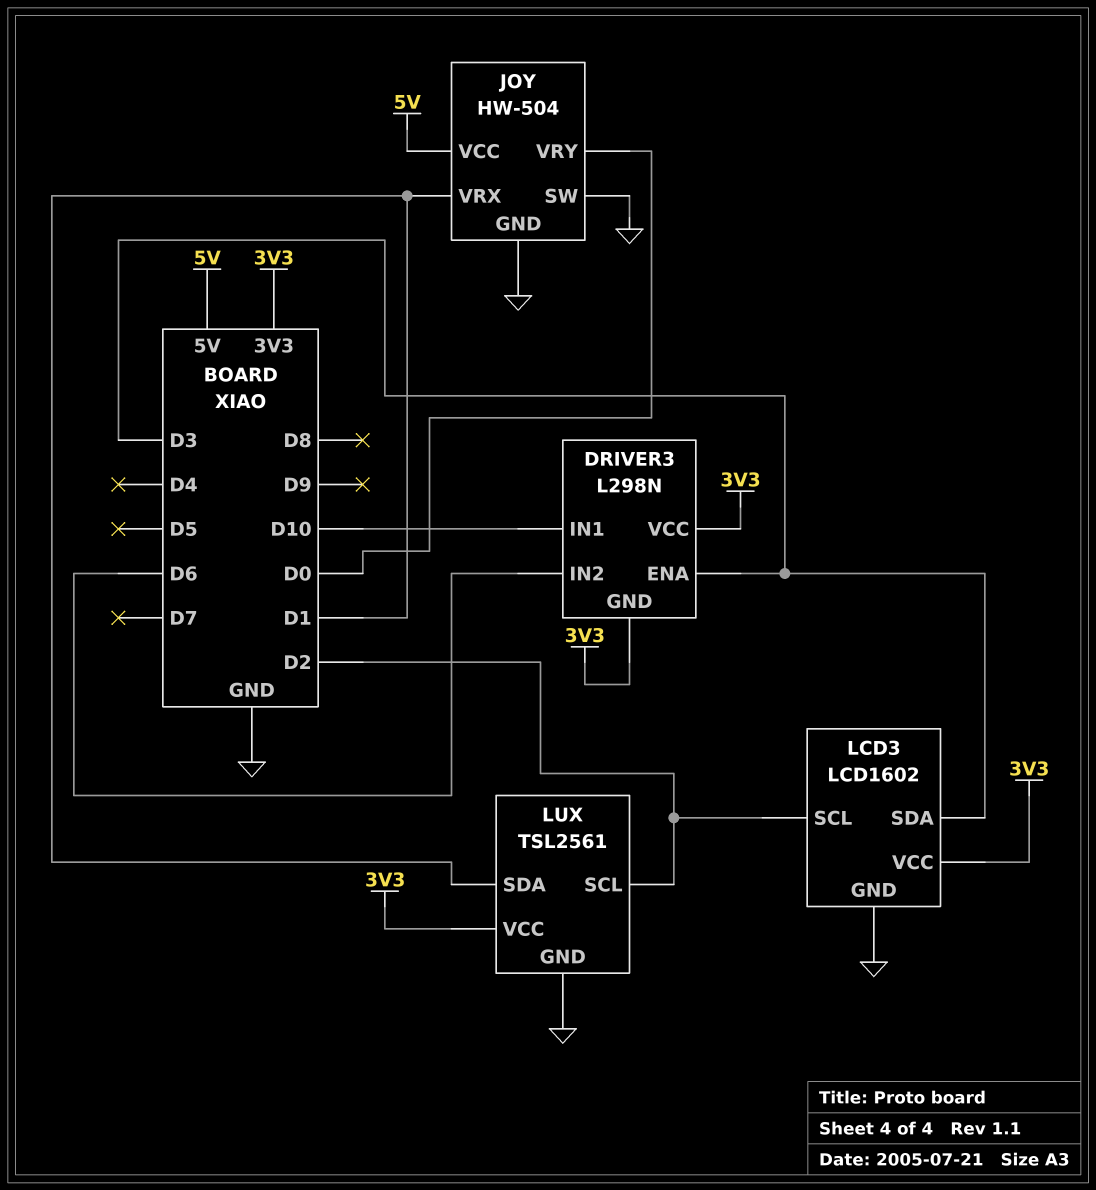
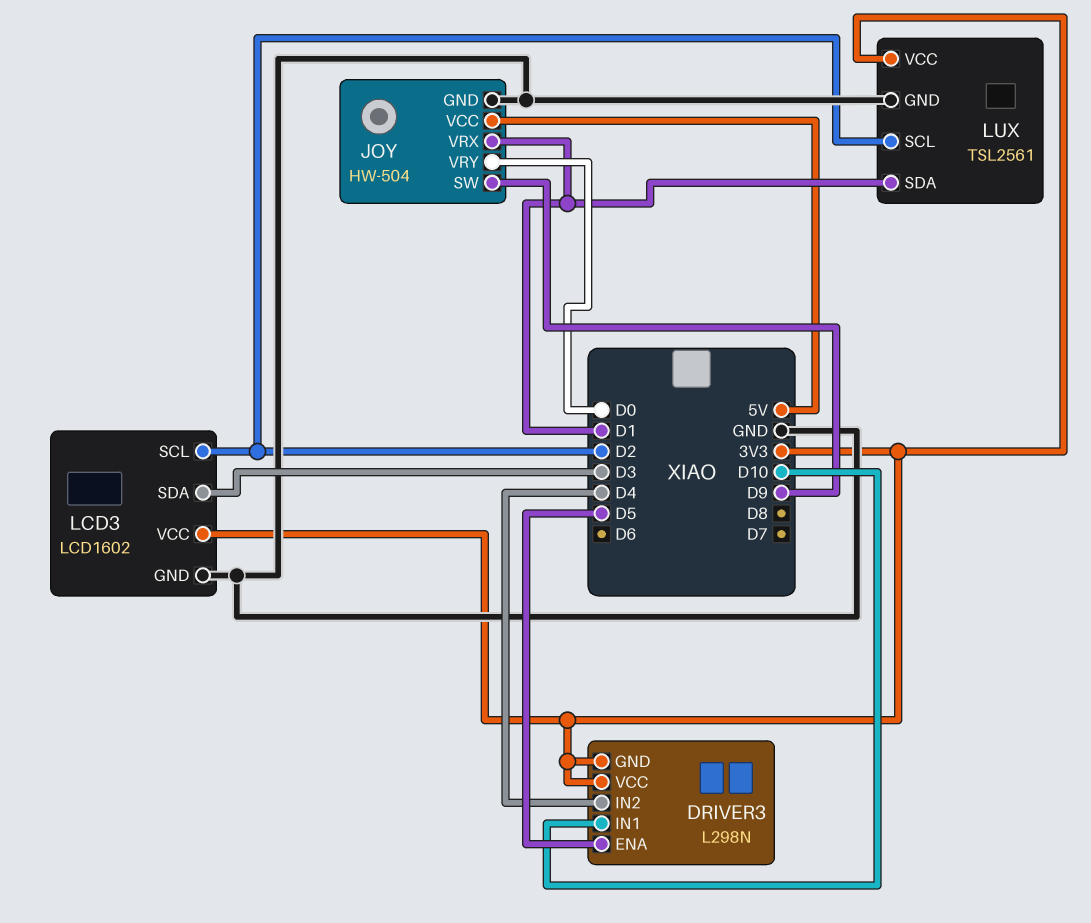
DRIVER3 pin ENA: D3 -> D5
DRIVER3 pin IN2: D6 -> D4
JOY pin SW: GND -> D9

